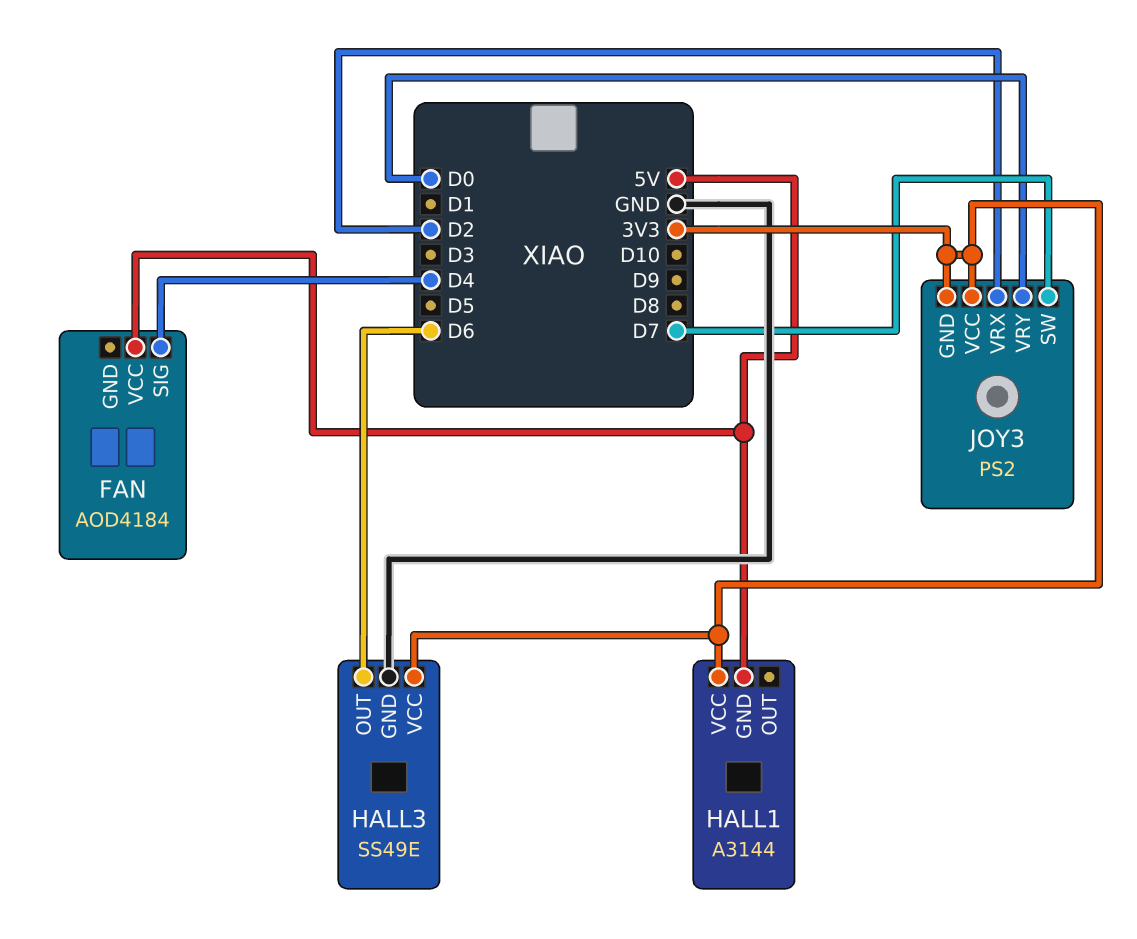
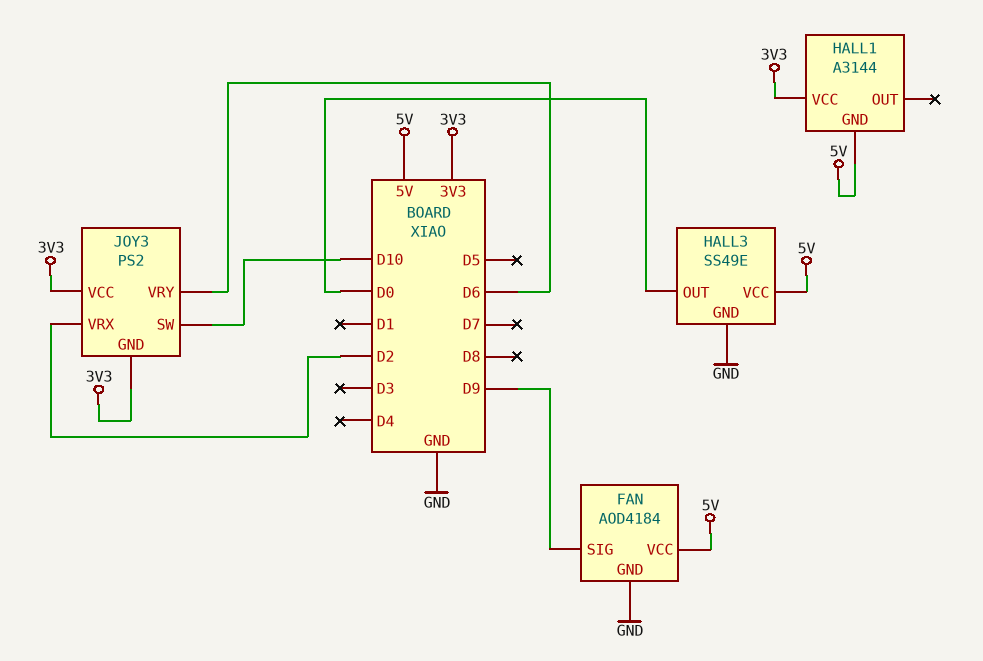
FAN pin GND: none -> GND
FAN pin SIG: D4 -> D9
HALL3 pin OUT: D6 -> D0
HALL3 pin VCC: 3V3 -> 5V
JOY3 pin SW: D7 -> D10
JOY3 pin VRY: D0 -> D6

